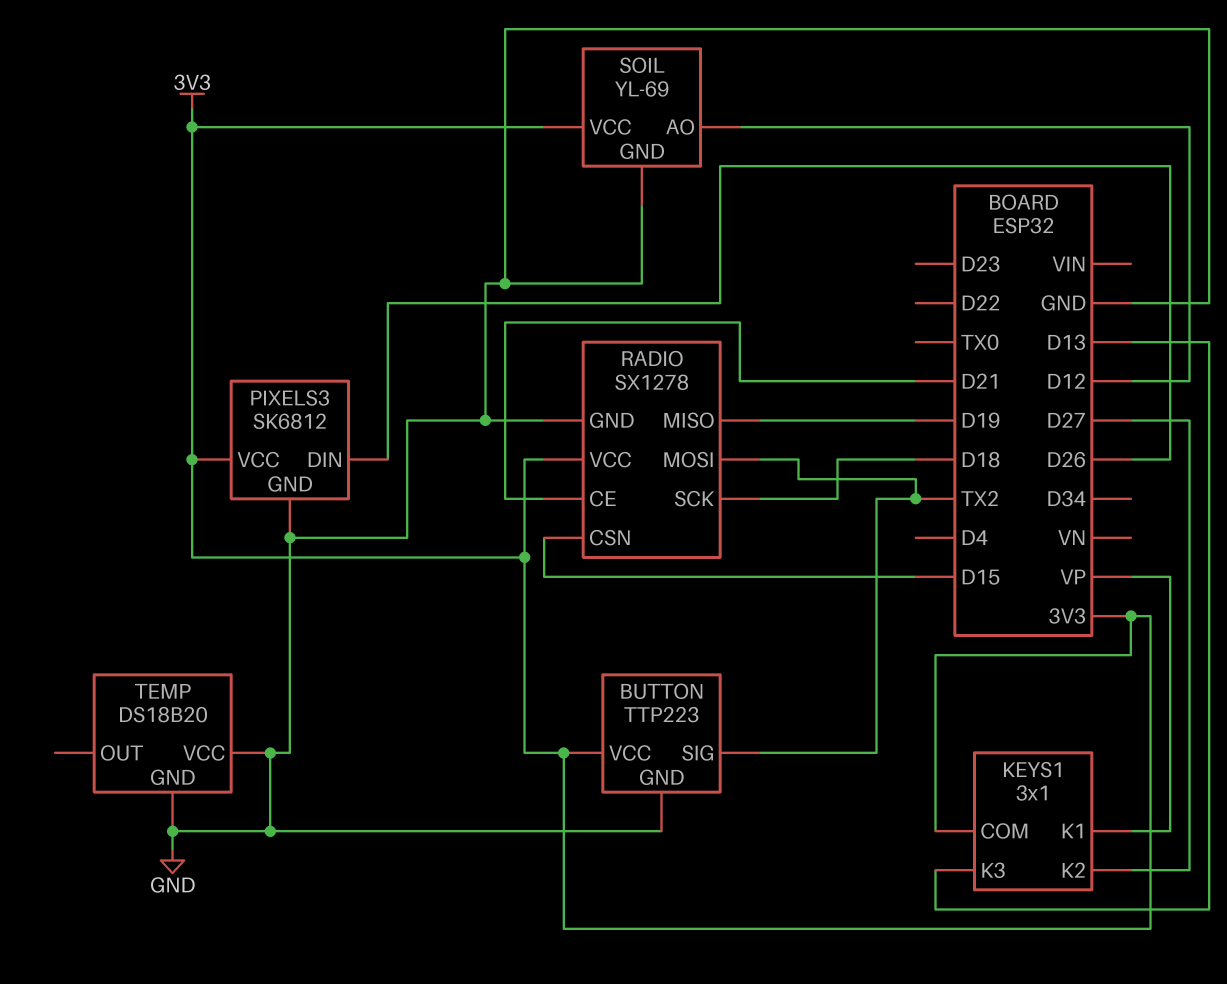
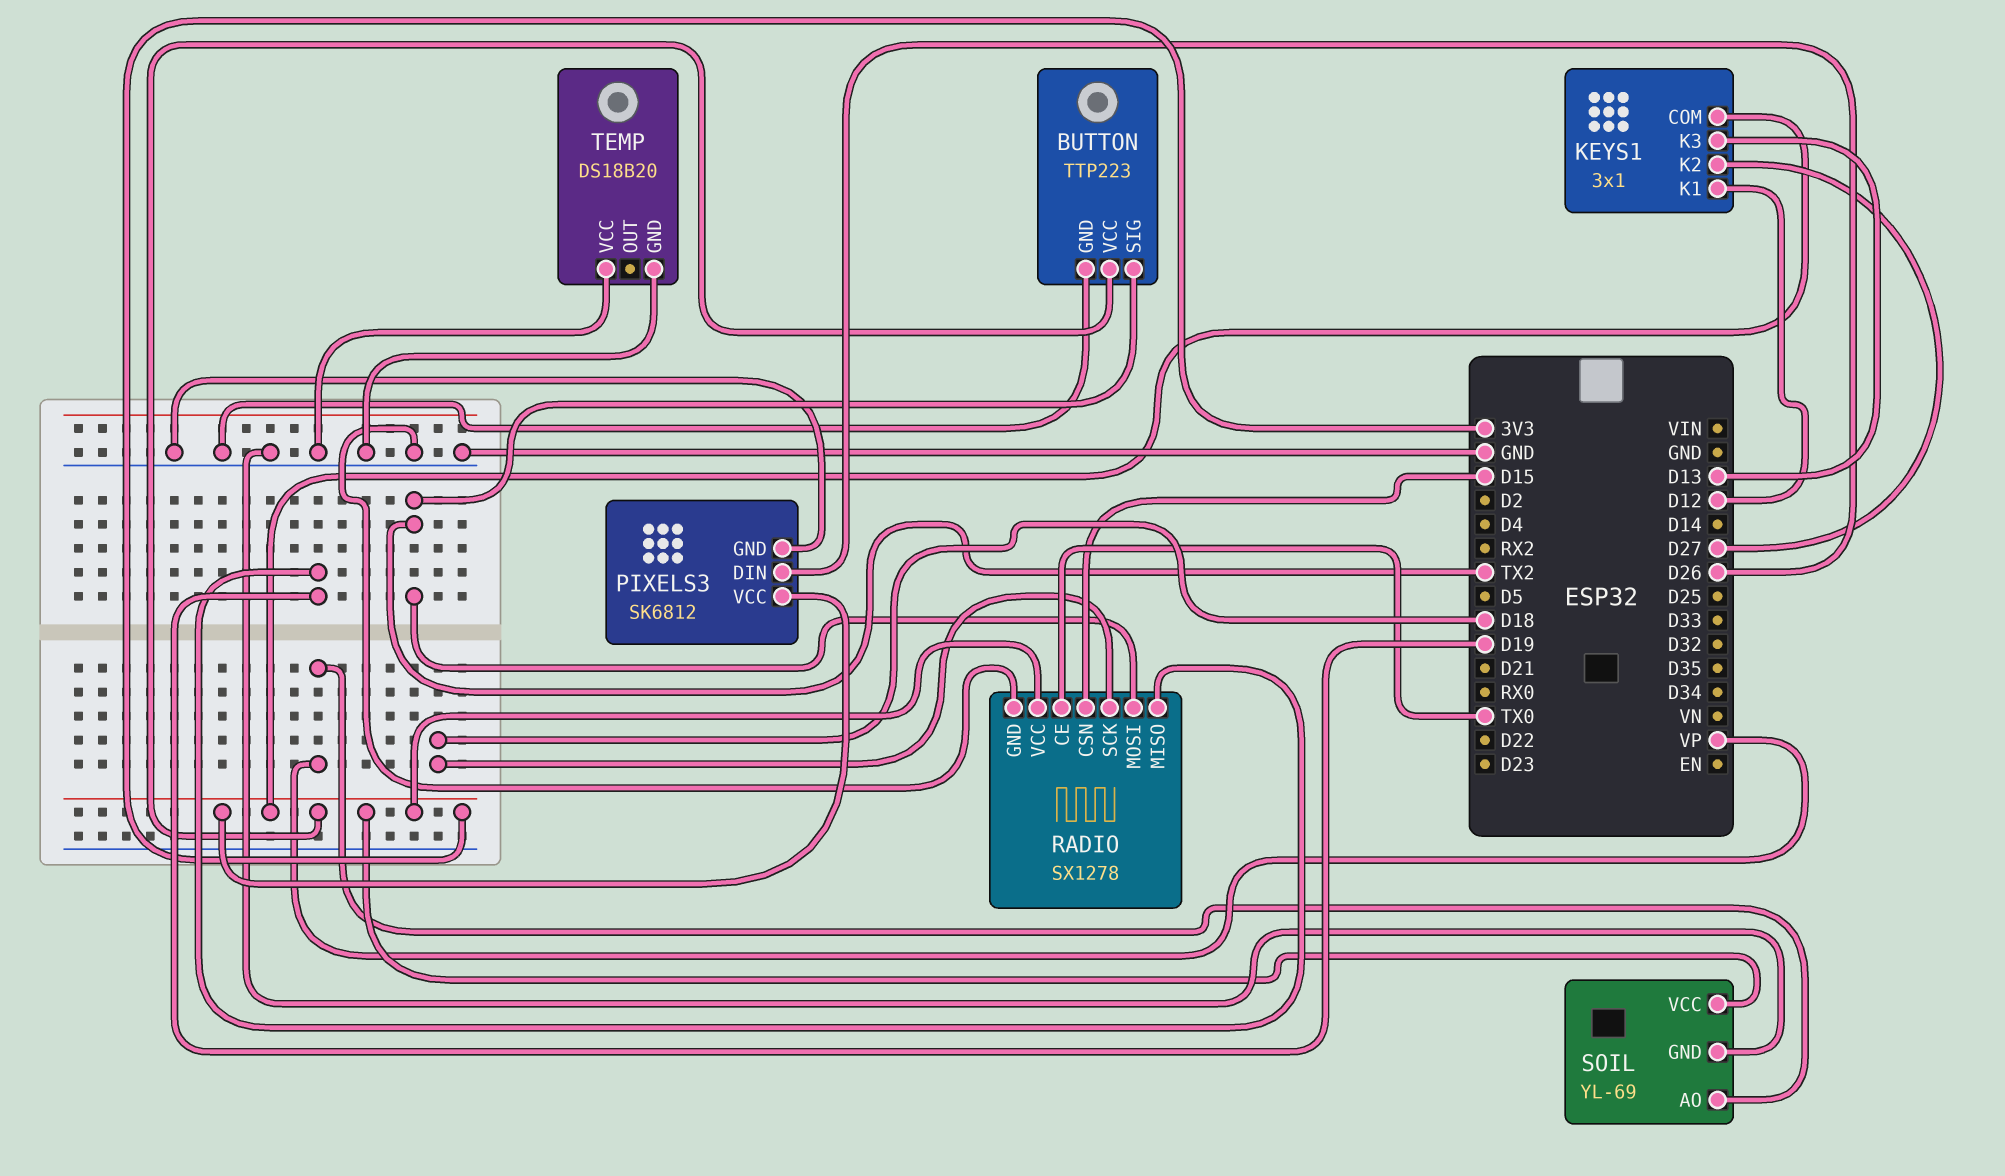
KEYS1 pin K1: VP -> D12
RADIO pin CE: D21 -> TX0
SOIL pin AO: D12 -> VP

